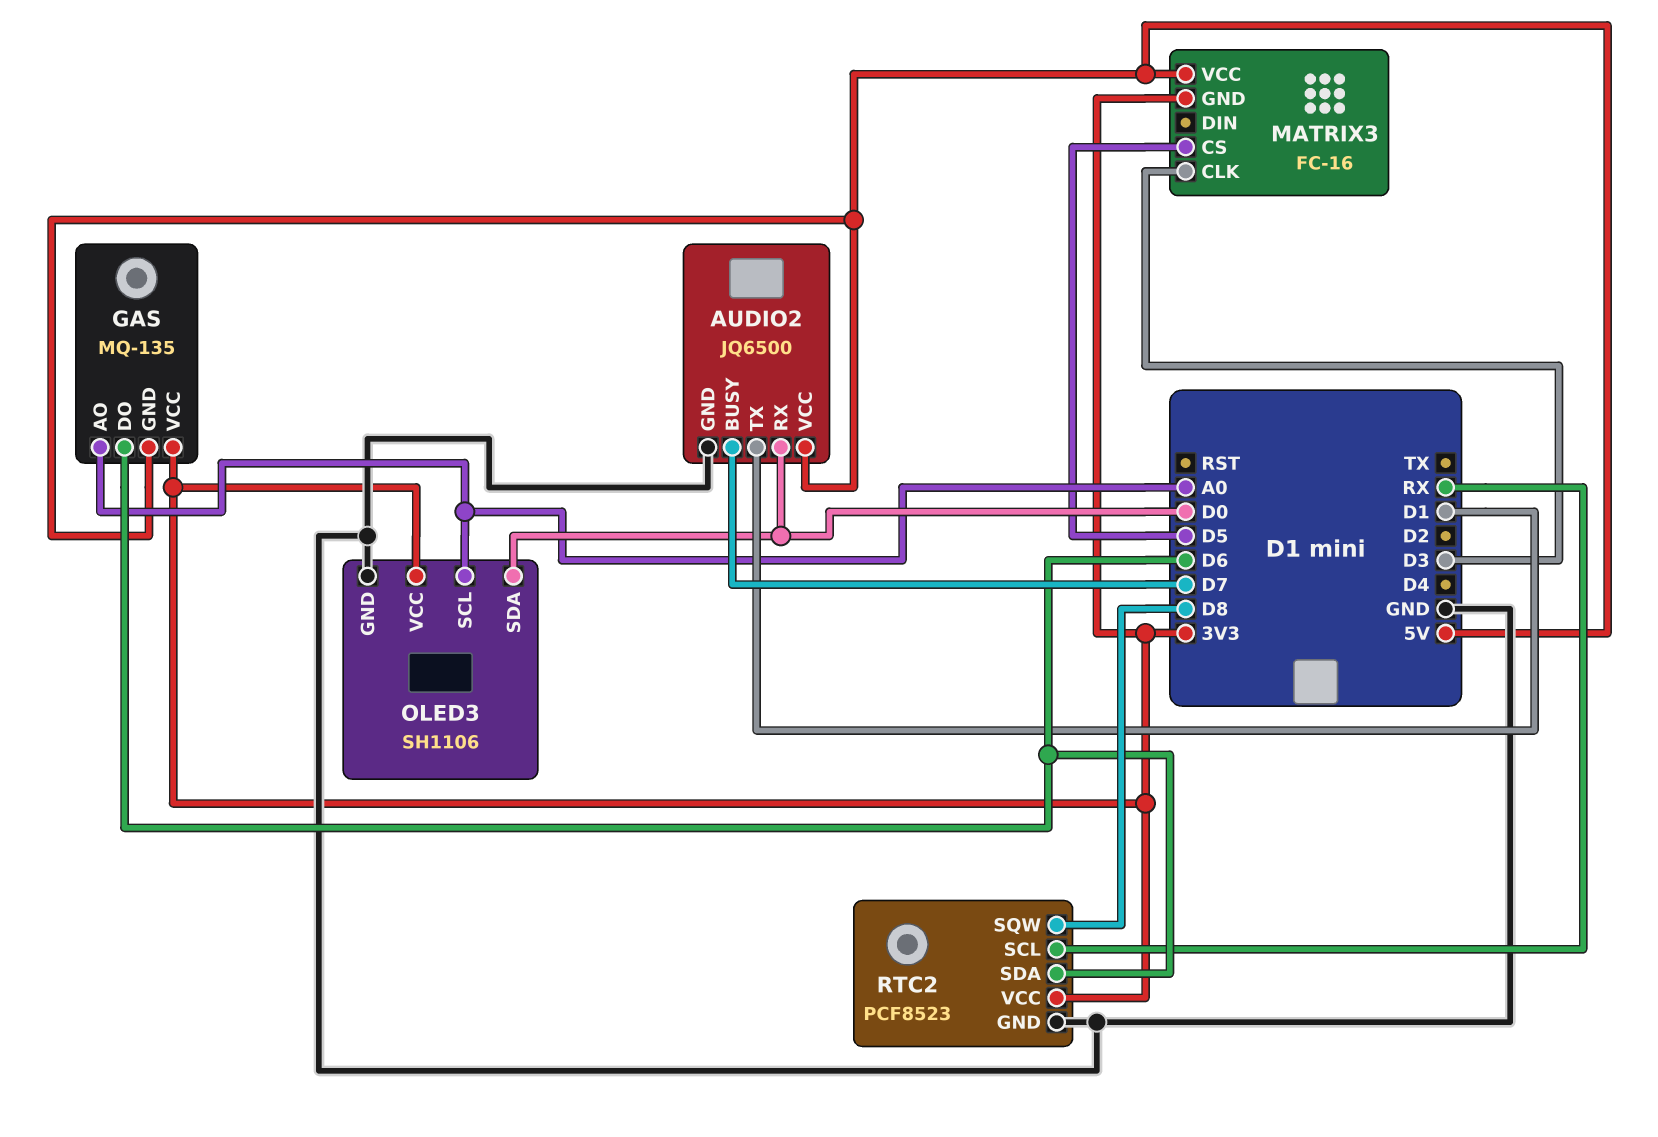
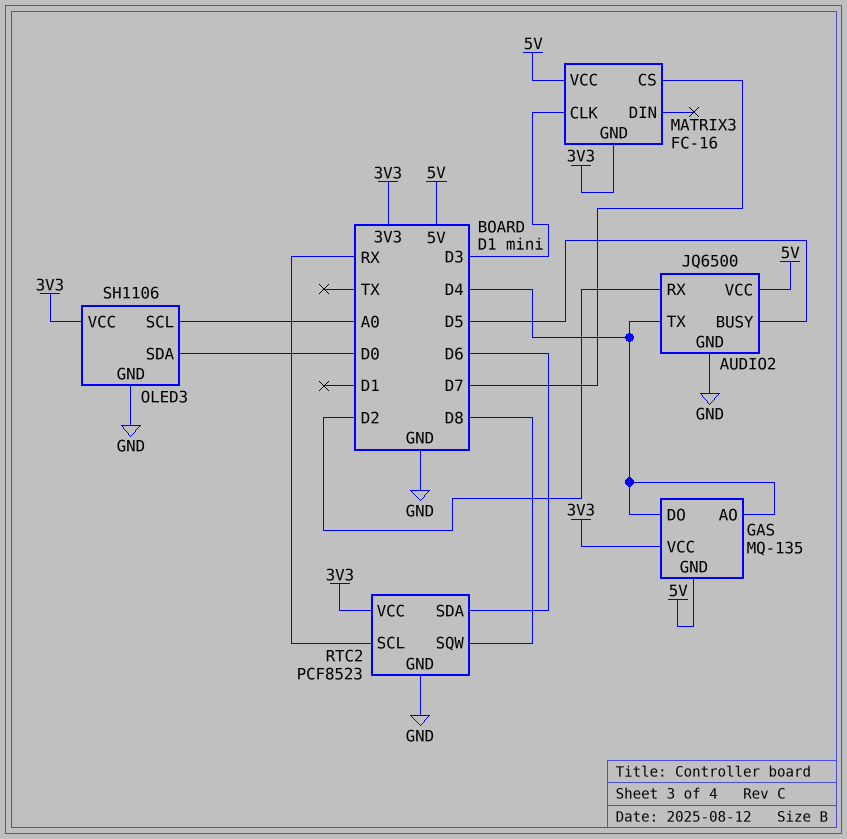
AUDIO2 pin BUSY: D7 -> D5
AUDIO2 pin RX: D0 -> D2
AUDIO2 pin TX: D1 -> D4
GAS pin AO: A0 -> D4
GAS pin DO: D6 -> D4
MATRIX3 pin CS: D5 -> D7

